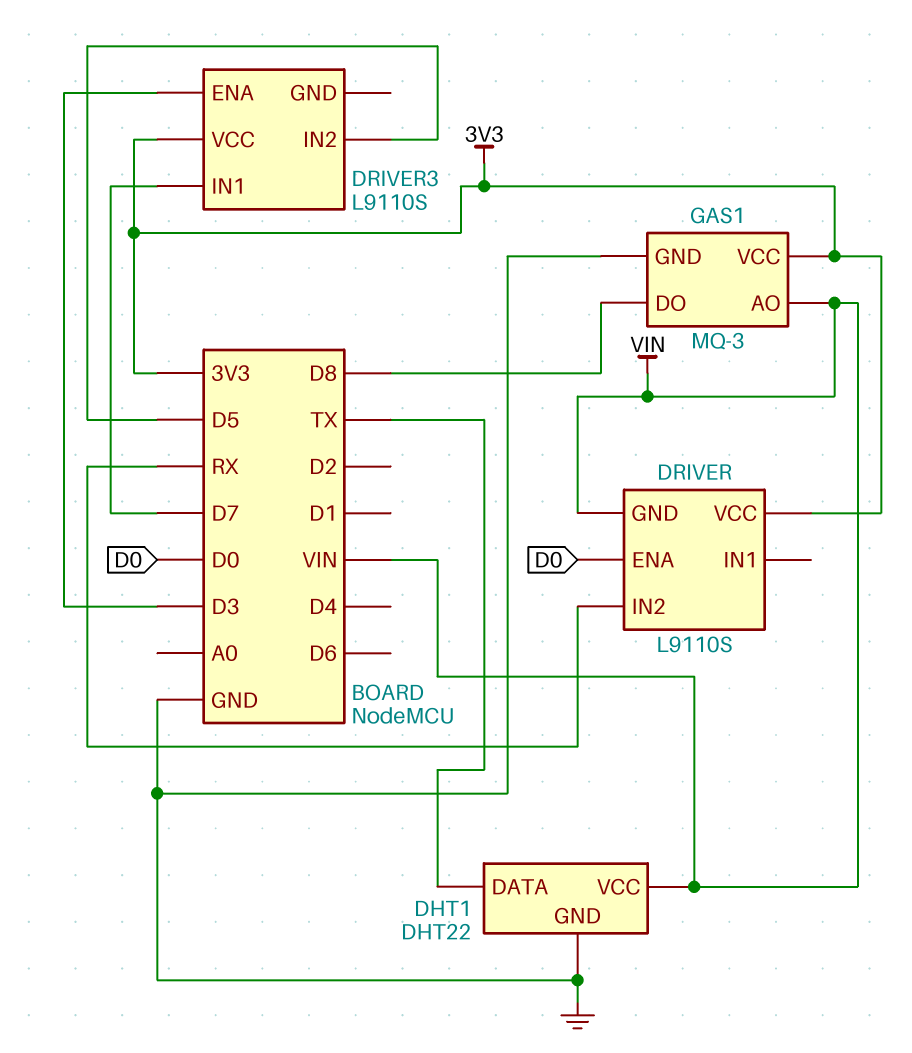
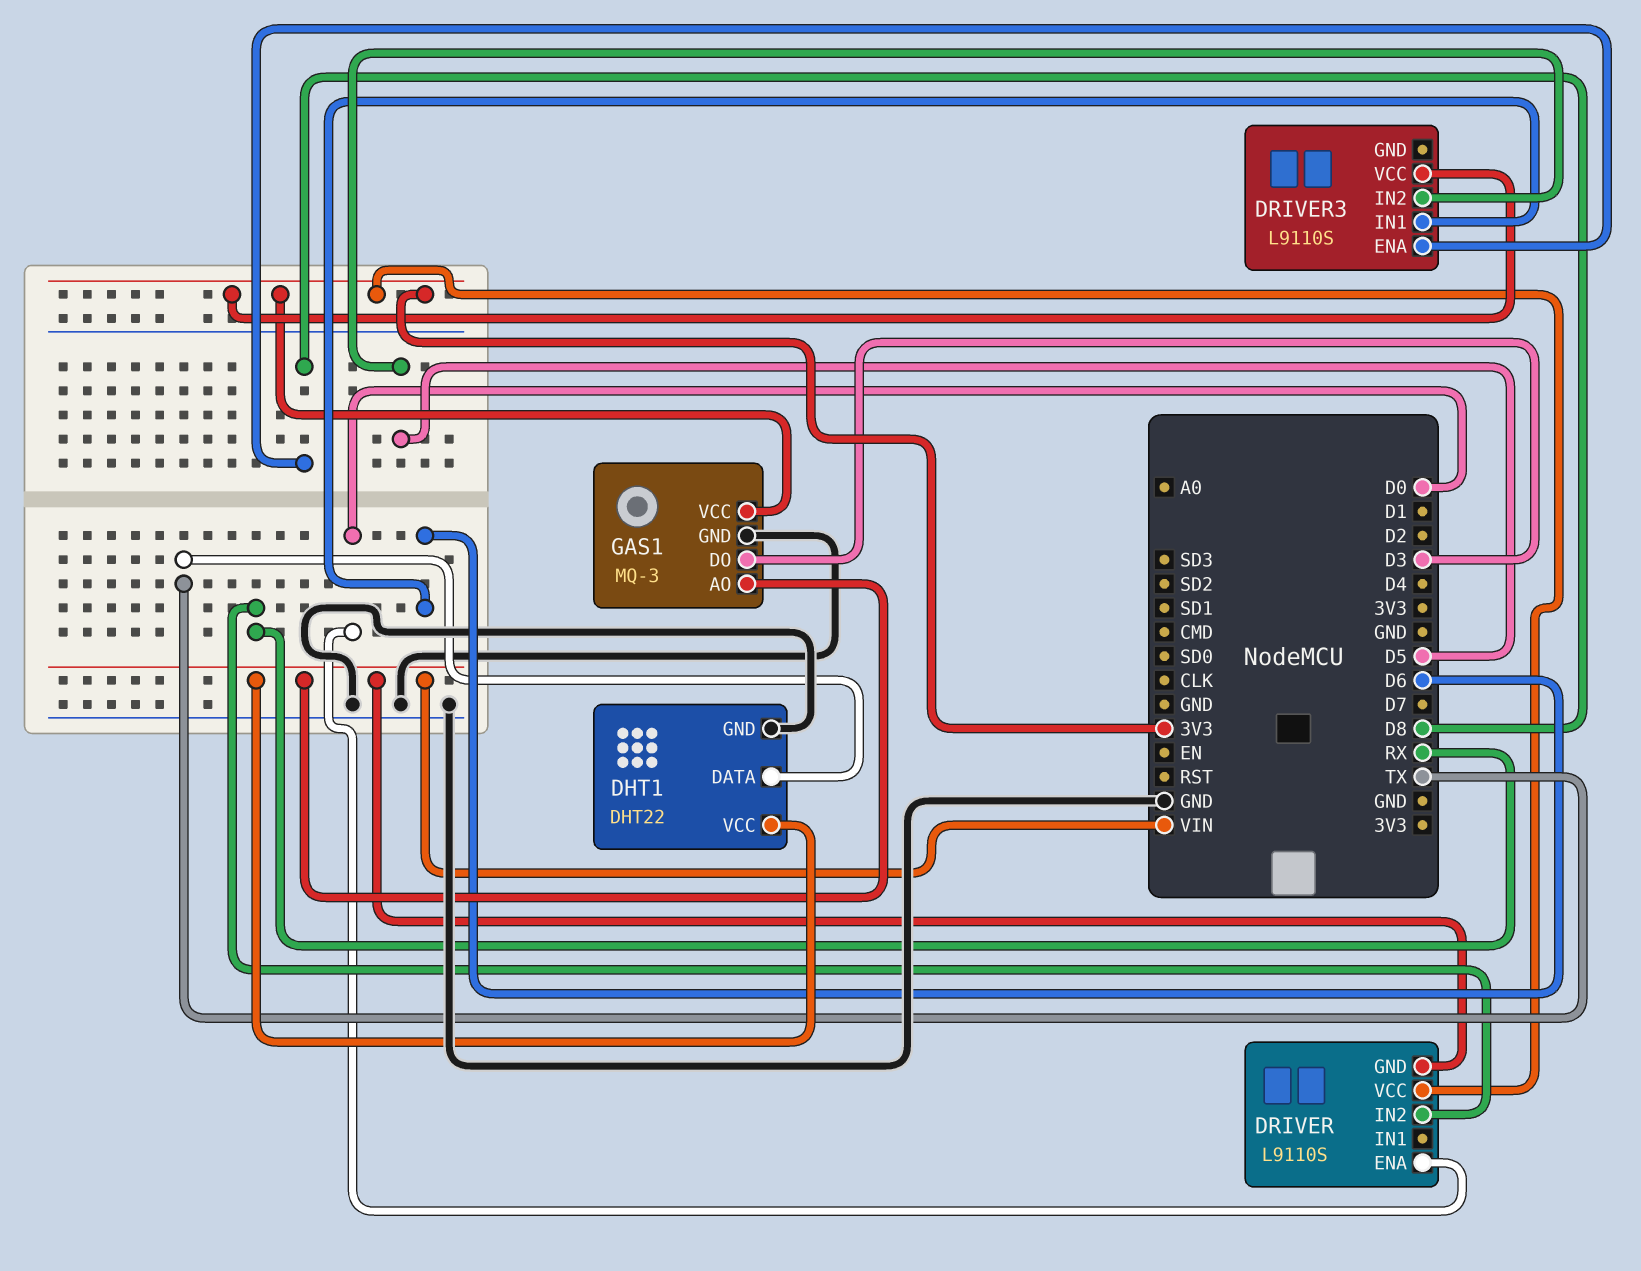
DRIVER3 pin ENA: D3 -> D8
DRIVER3 pin IN1: D7 -> D6
GAS1 pin DO: D8 -> D3

